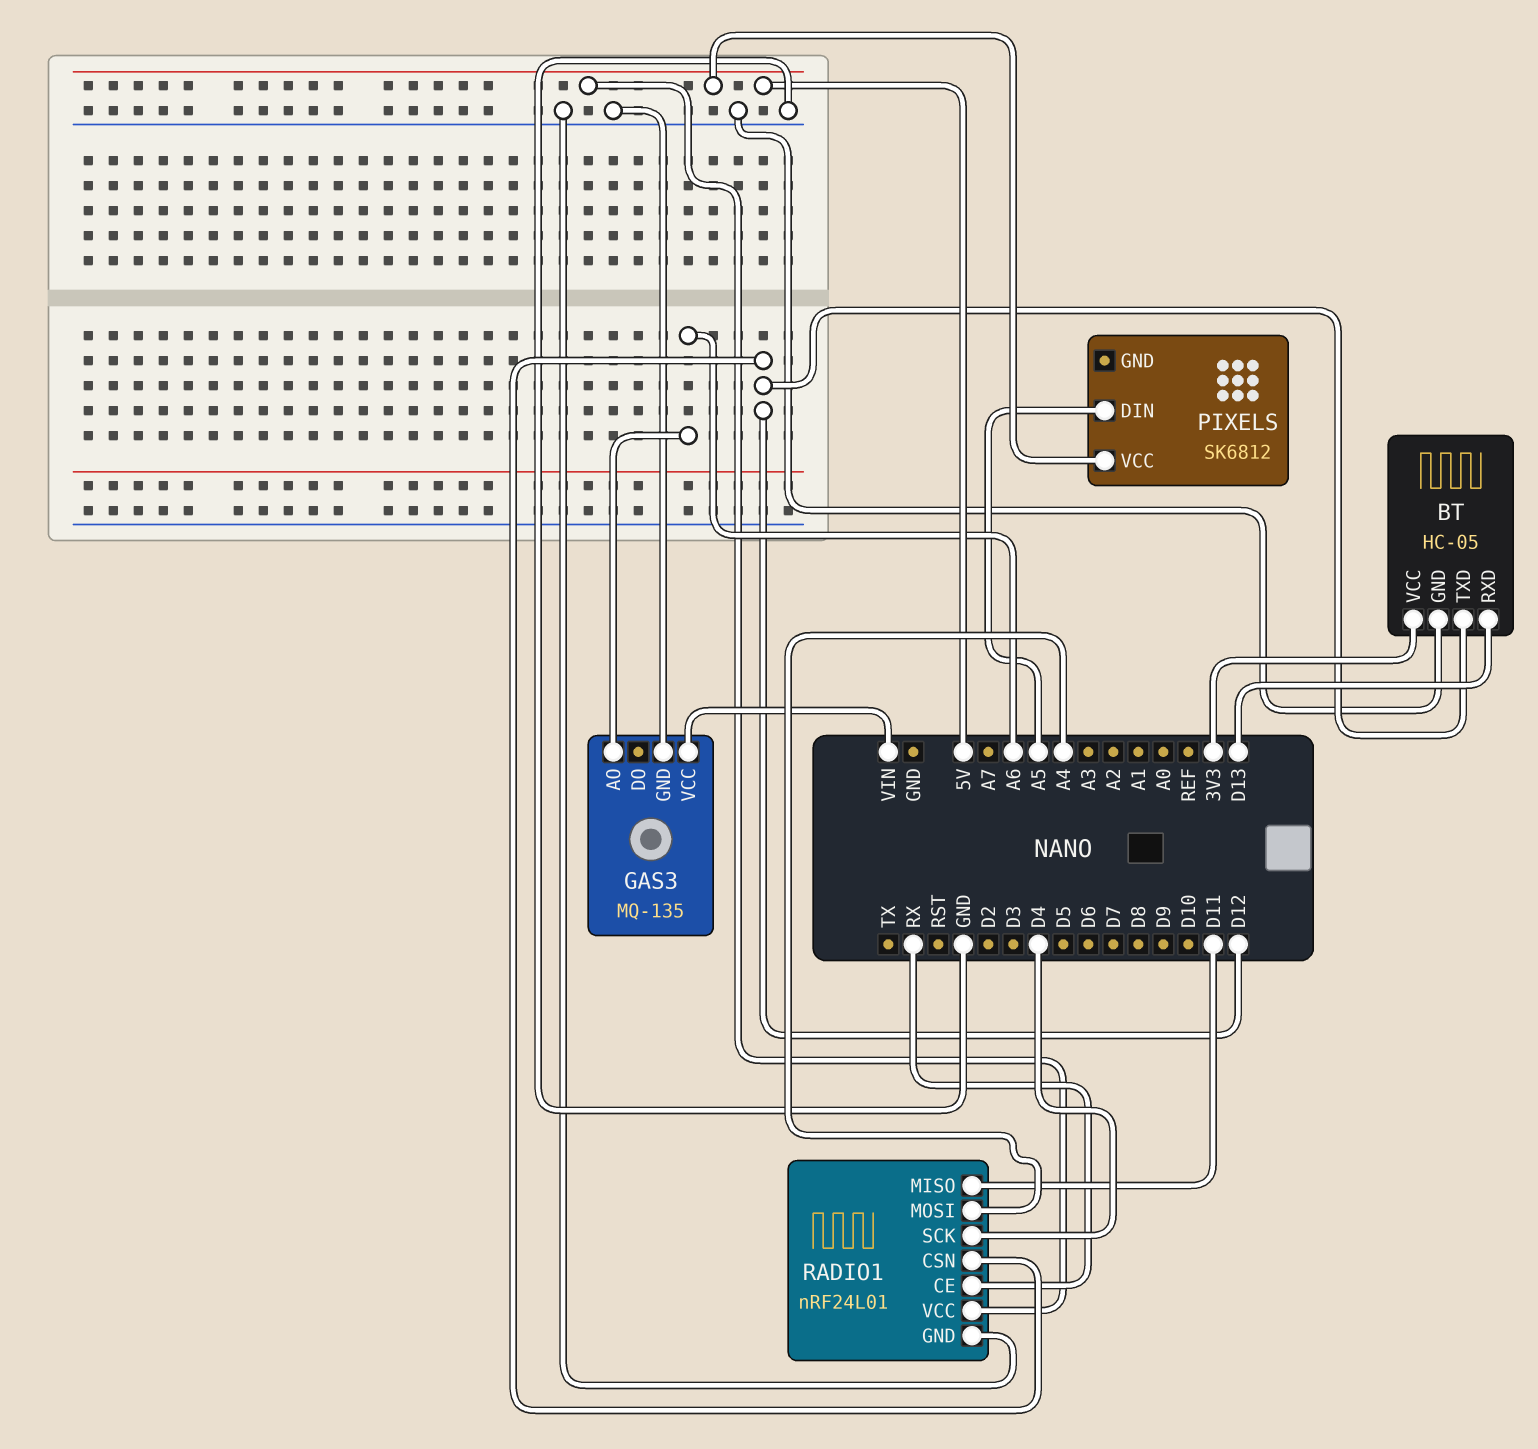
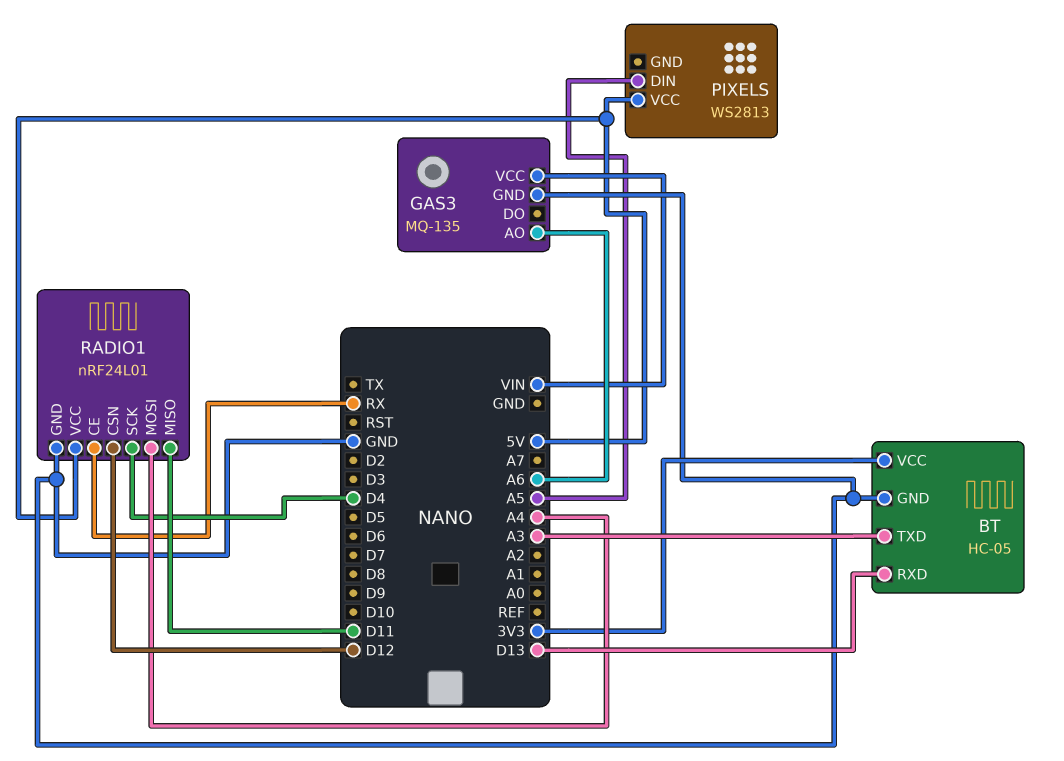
BT pin TXD: D12 -> A3
PIXELS: SK6812 -> WS2813

